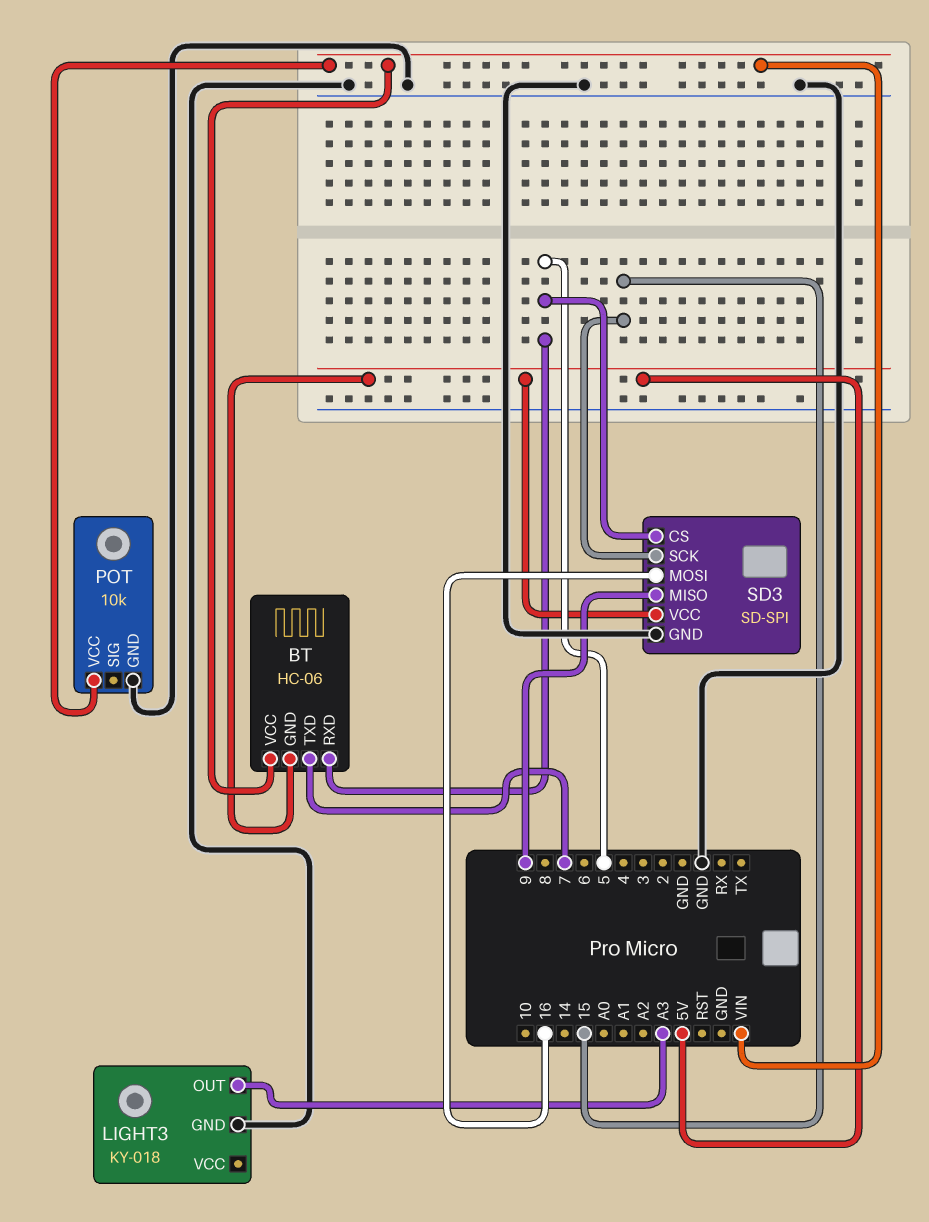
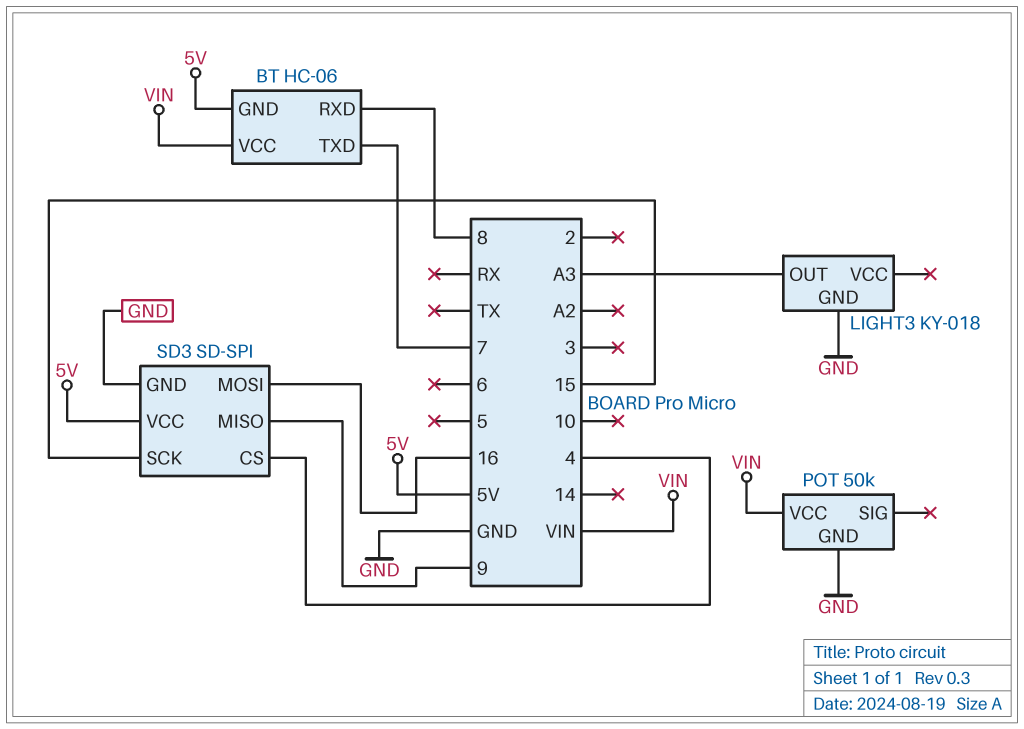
BT pin RXD: 5 -> 8
POT: 10k -> 50k
SD3 pin CS: 5 -> 4

